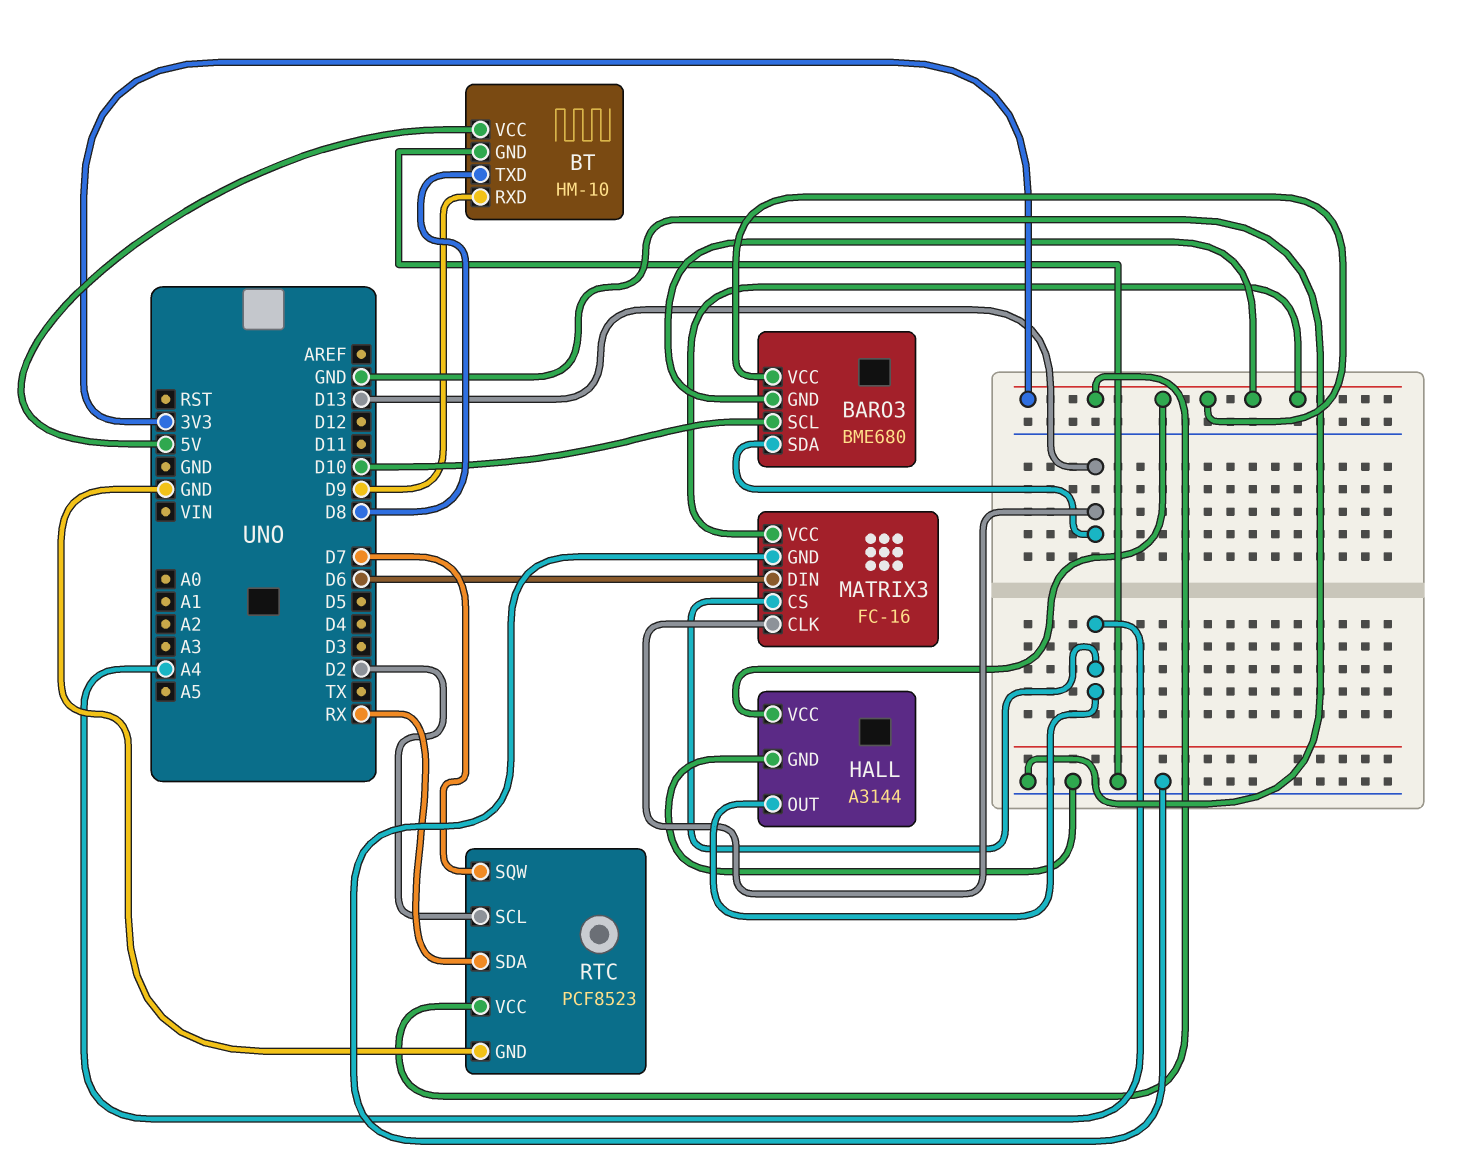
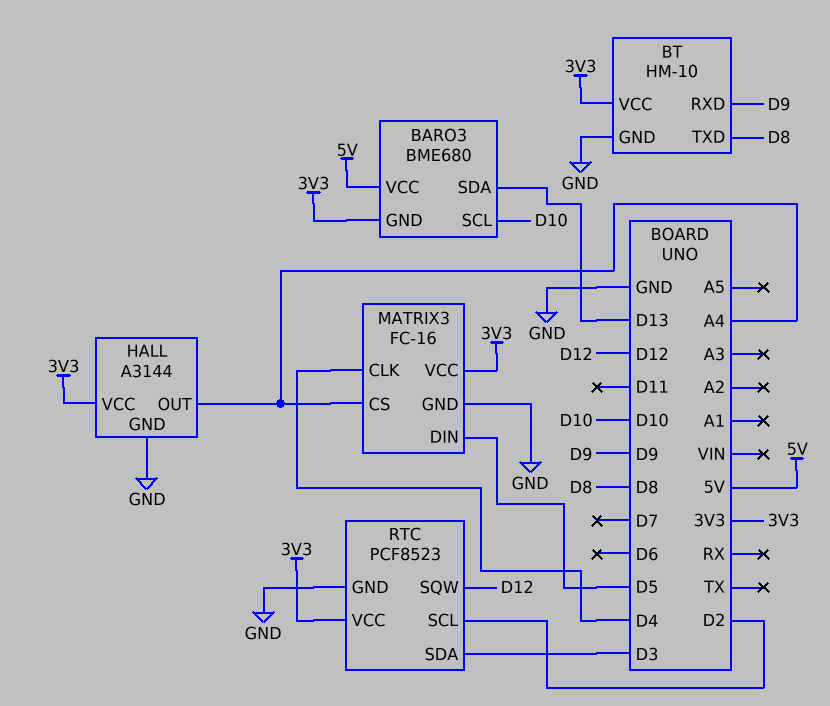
BARO3 pin VCC: 3V3 -> 5V
BT pin VCC: 5V -> 3V3
MATRIX3 pin CLK: D13 -> D4
MATRIX3 pin DIN: D6 -> D5
RTC pin SDA: RX -> D3
RTC pin SQW: D7 -> D12

